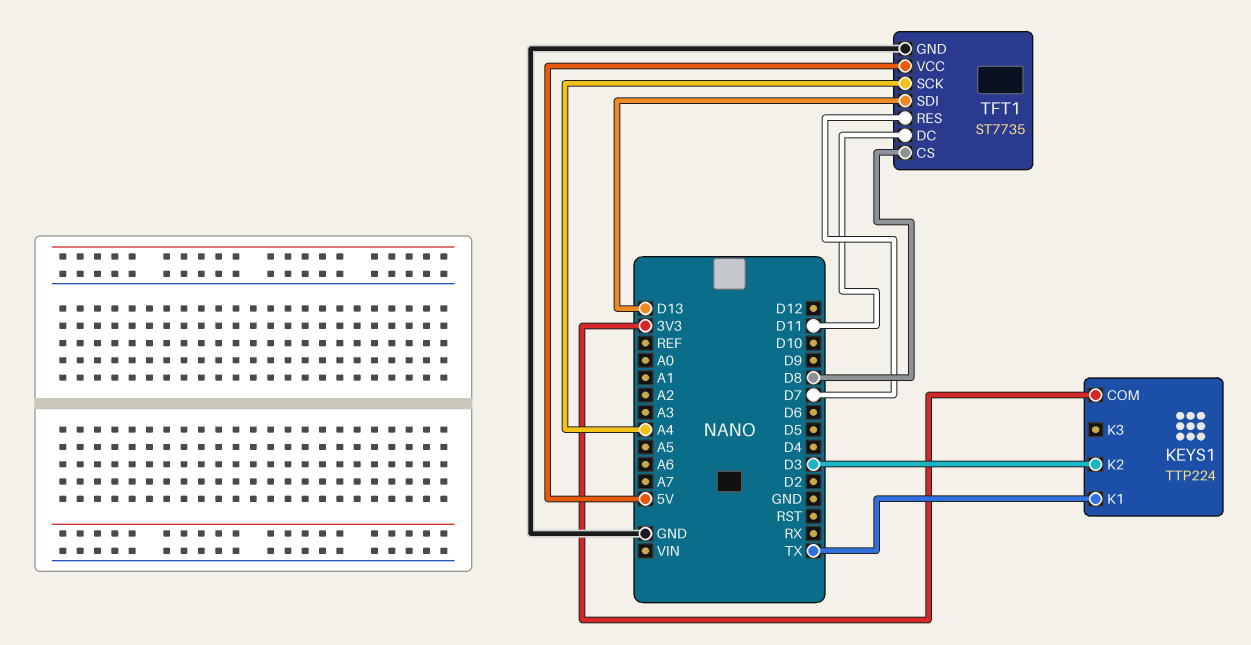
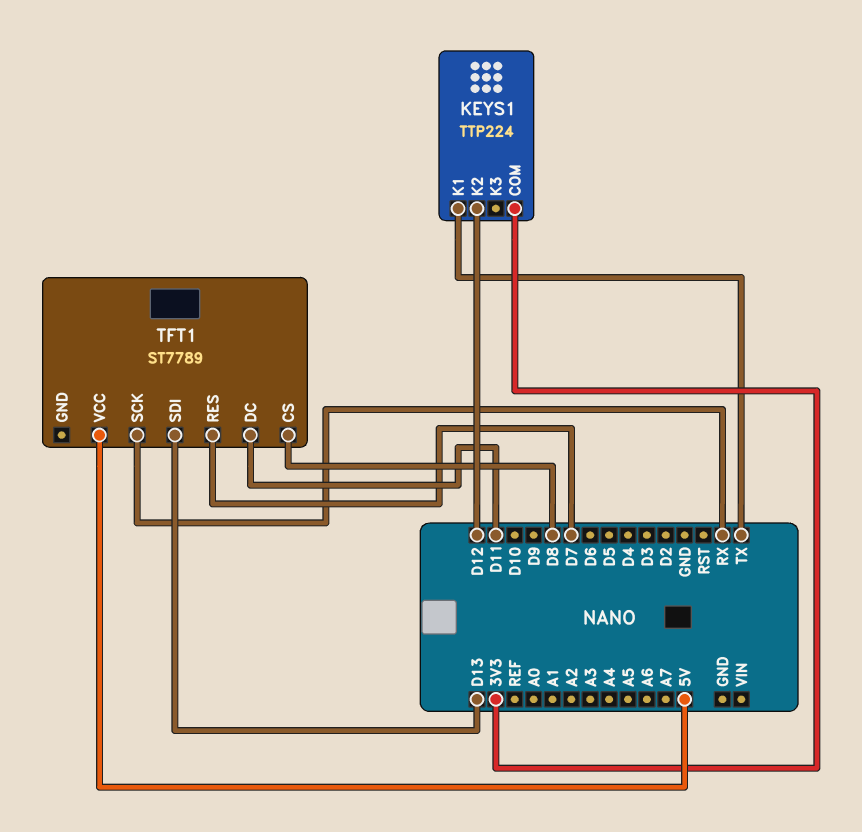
KEYS1 pin K2: D3 -> D12
TFT1: ST7735 -> ST7789
TFT1 pin GND: GND -> none
TFT1 pin SCK: A4 -> RX

